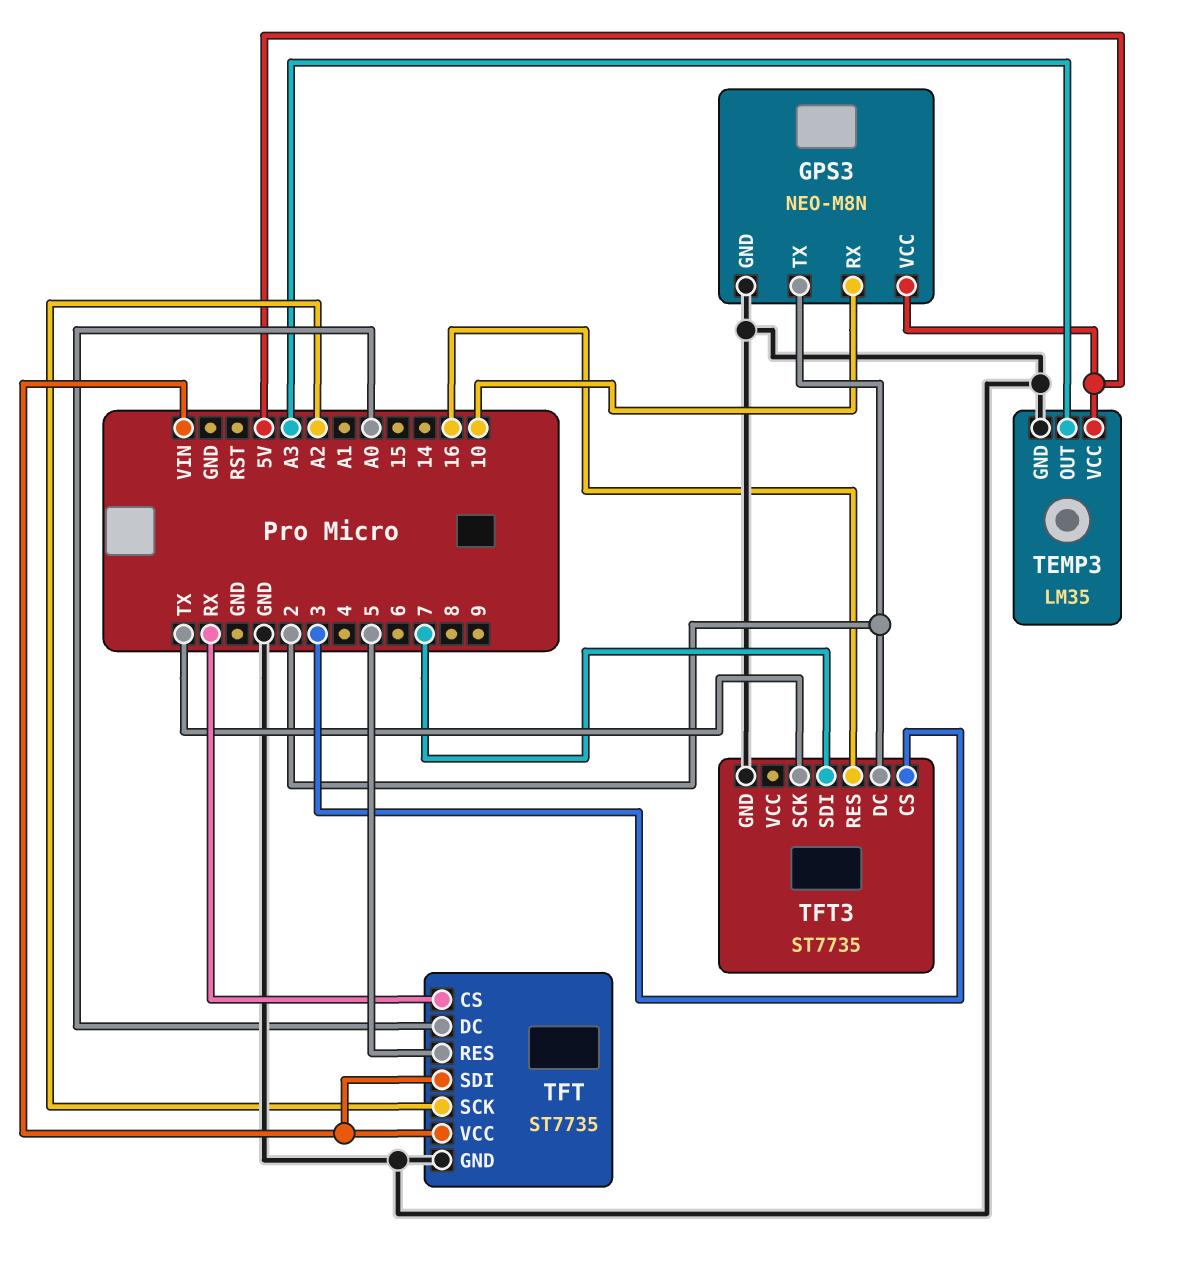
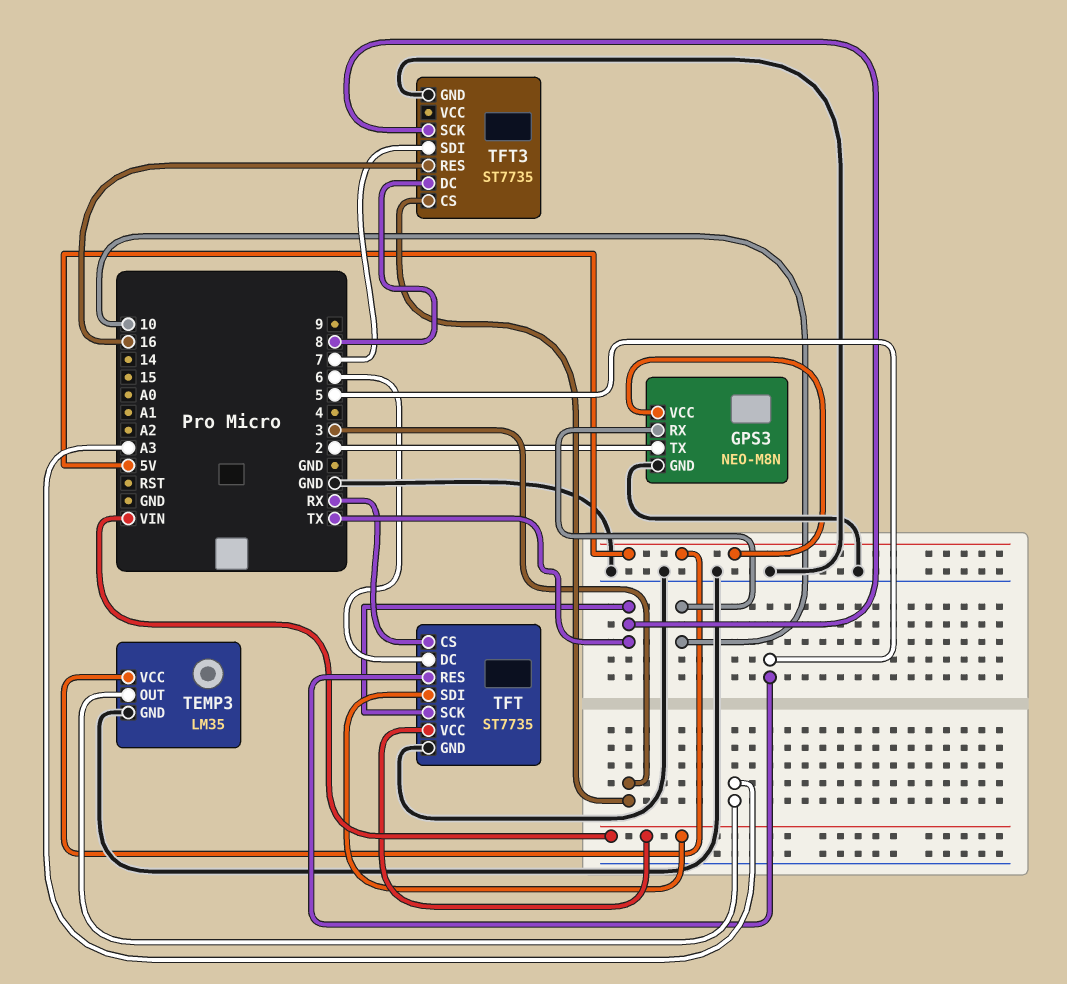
TFT pin DC: A0 -> 6
TFT pin SCK: A2 -> TX
TFT3 pin DC: 2 -> 8

